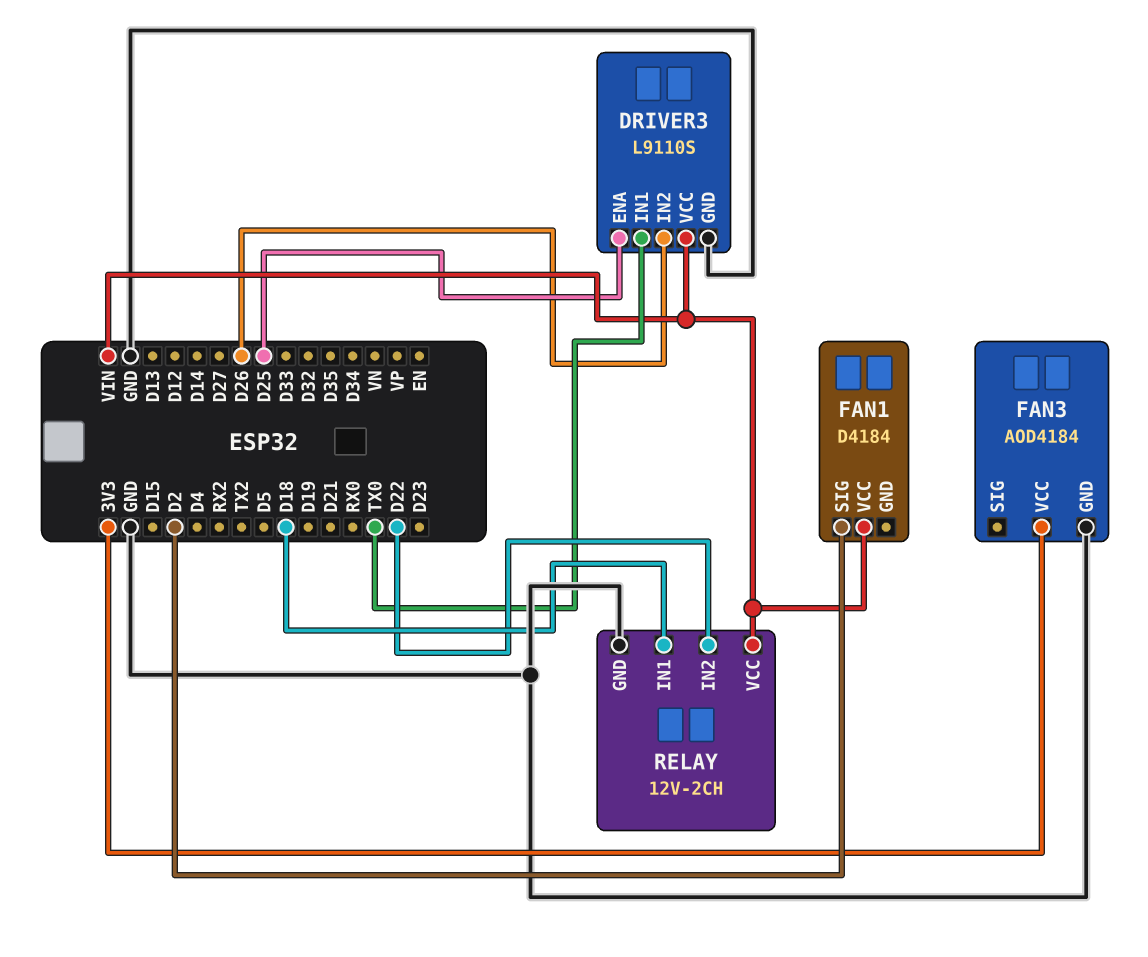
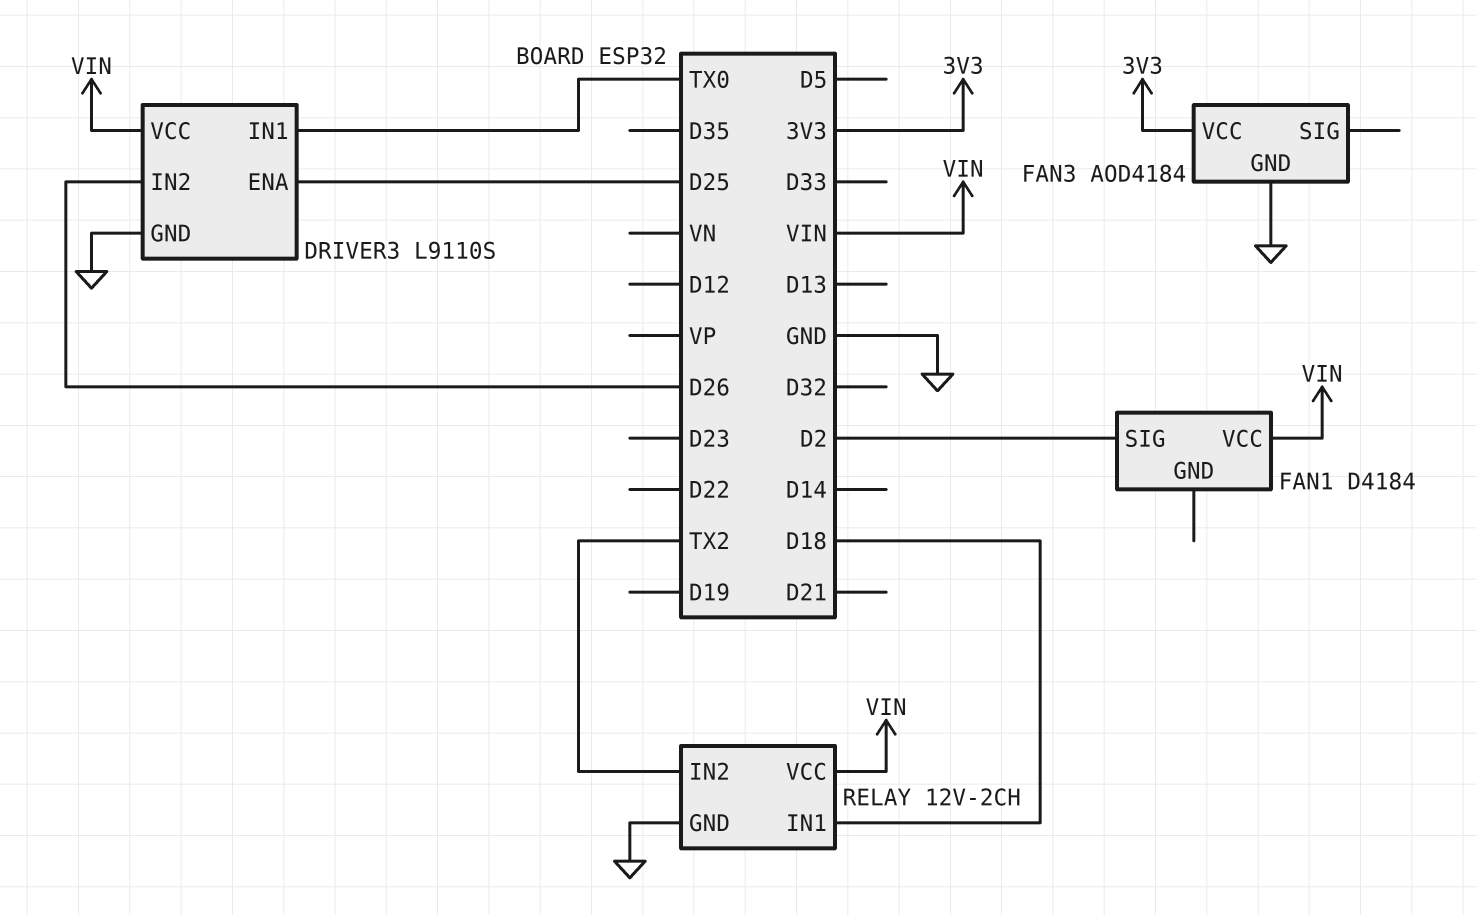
RELAY pin IN2: D22 -> TX2

